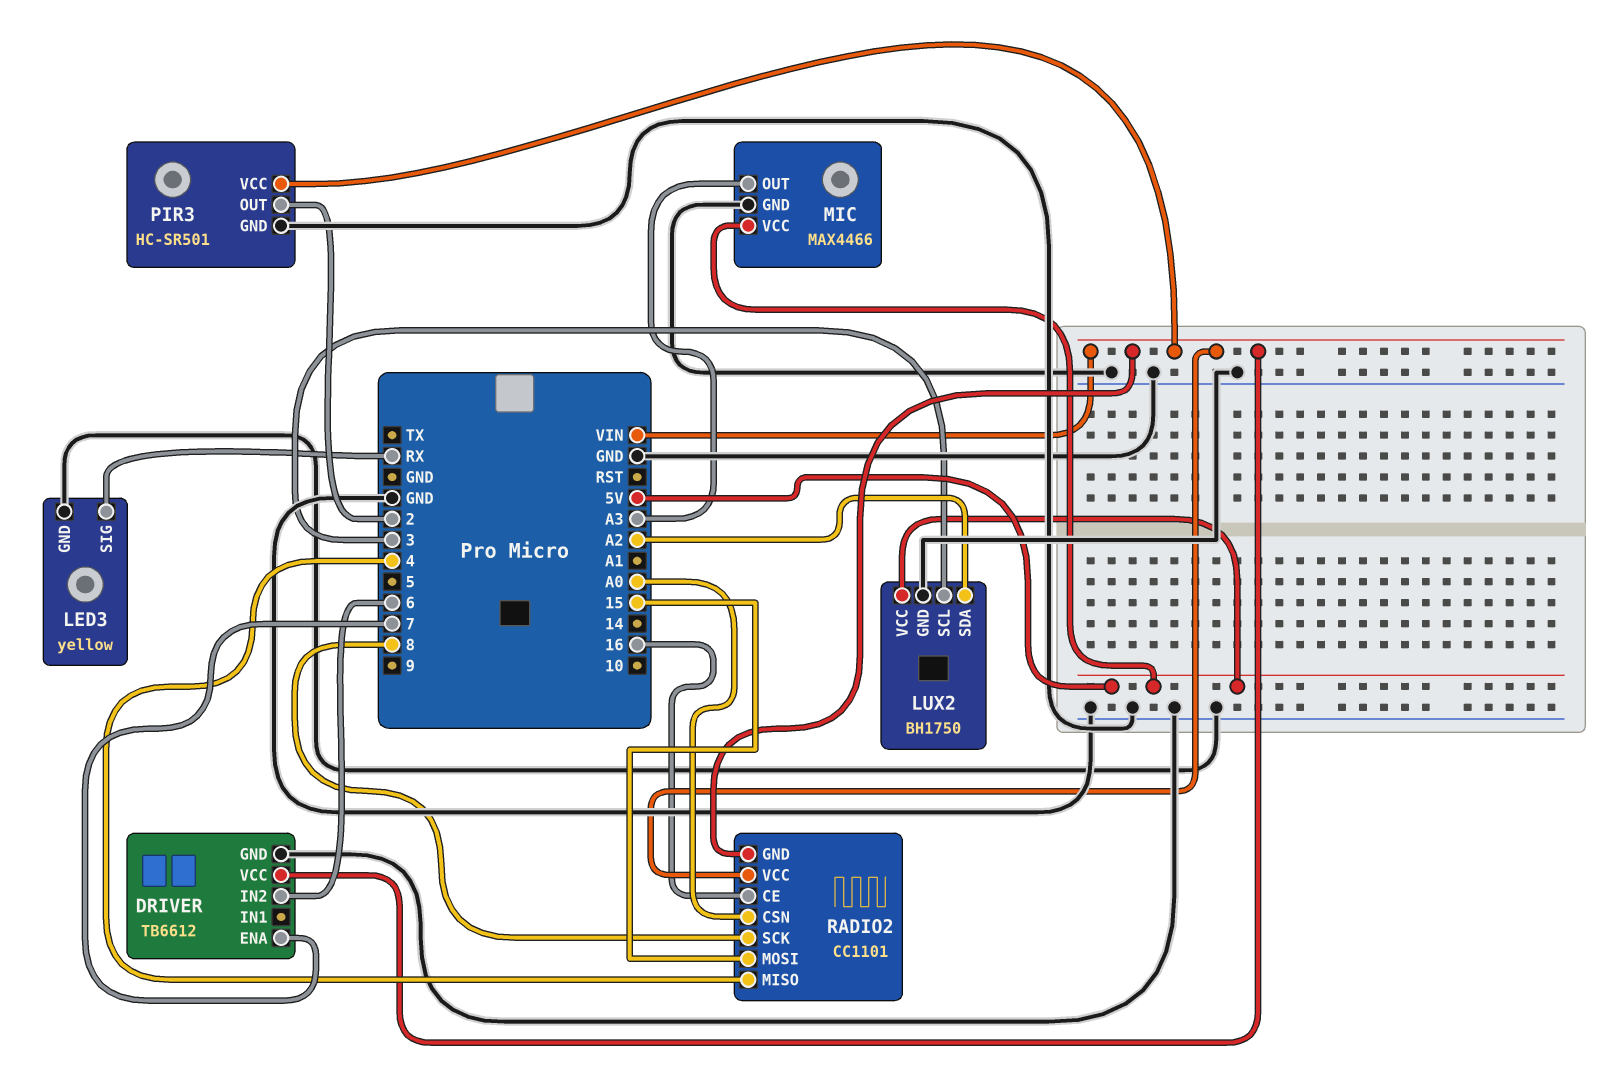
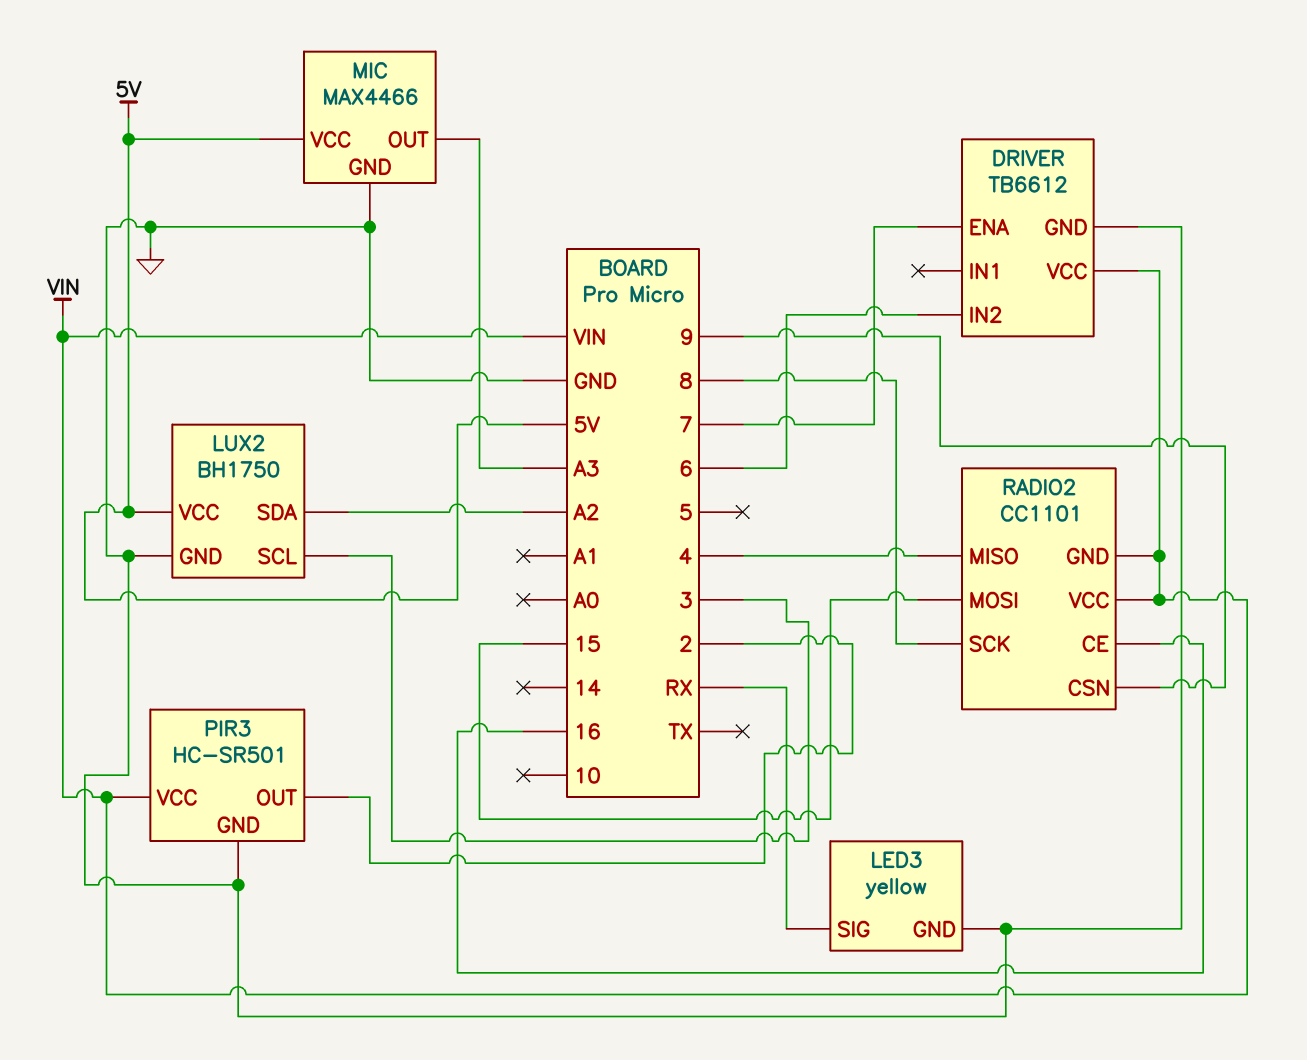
RADIO2 pin CSN: A0 -> 9

